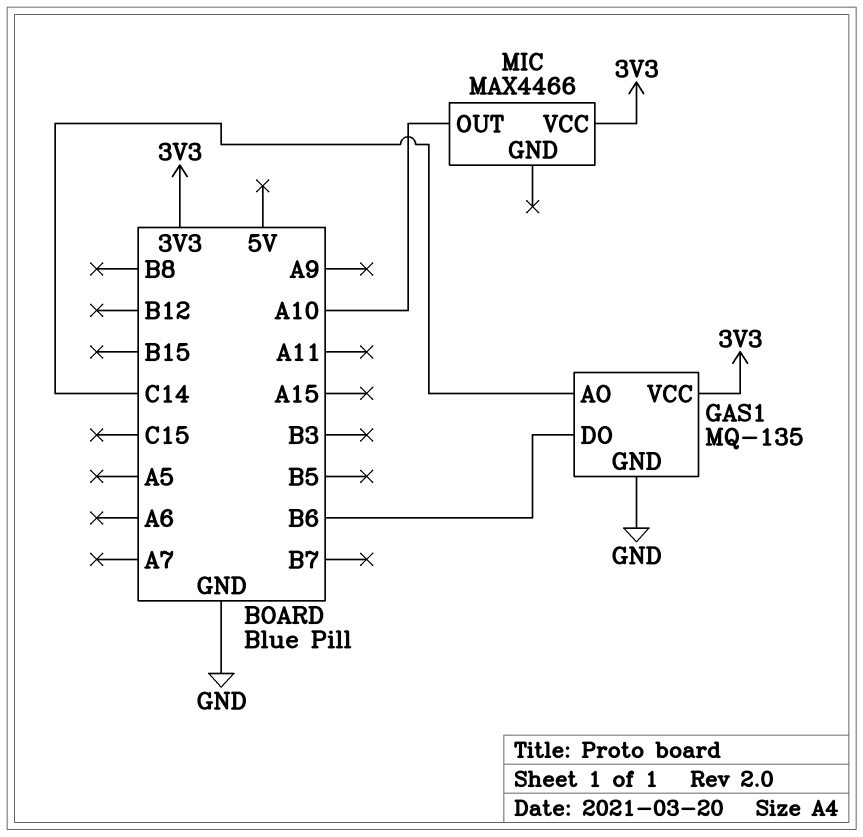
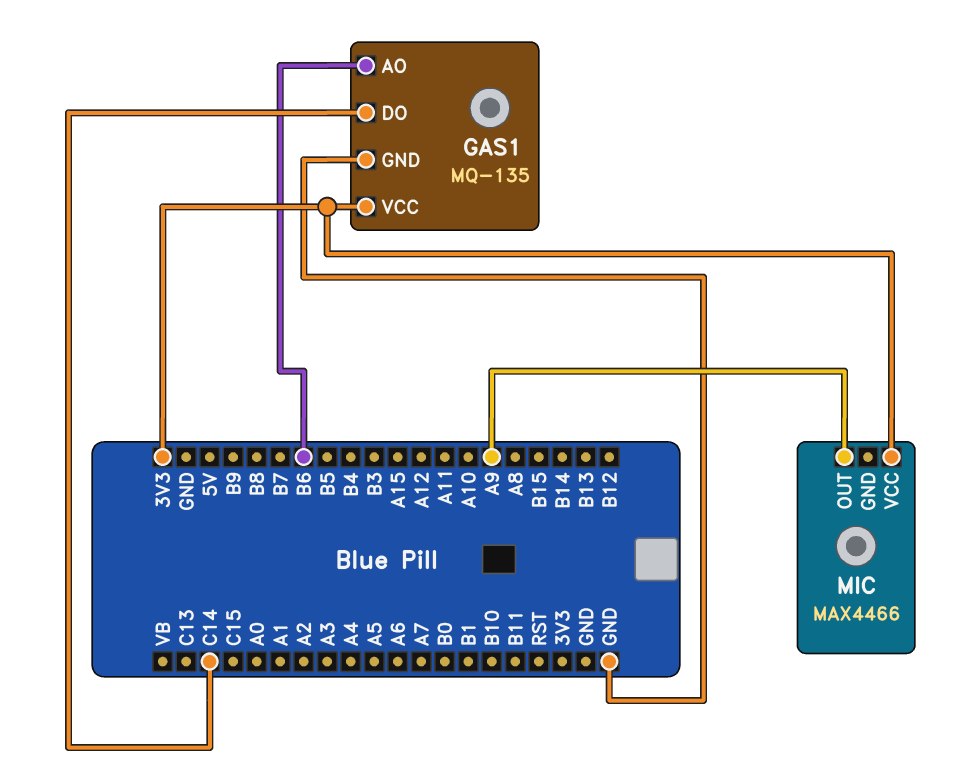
GAS1 pin AO: C14 -> B6
GAS1 pin DO: B6 -> C14
MIC pin OUT: A10 -> A9

